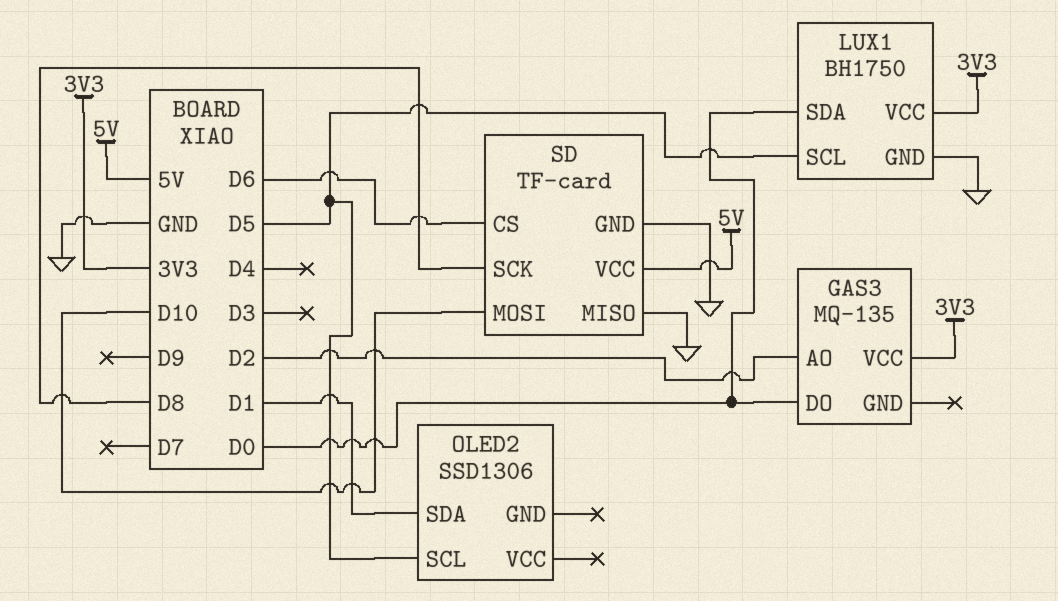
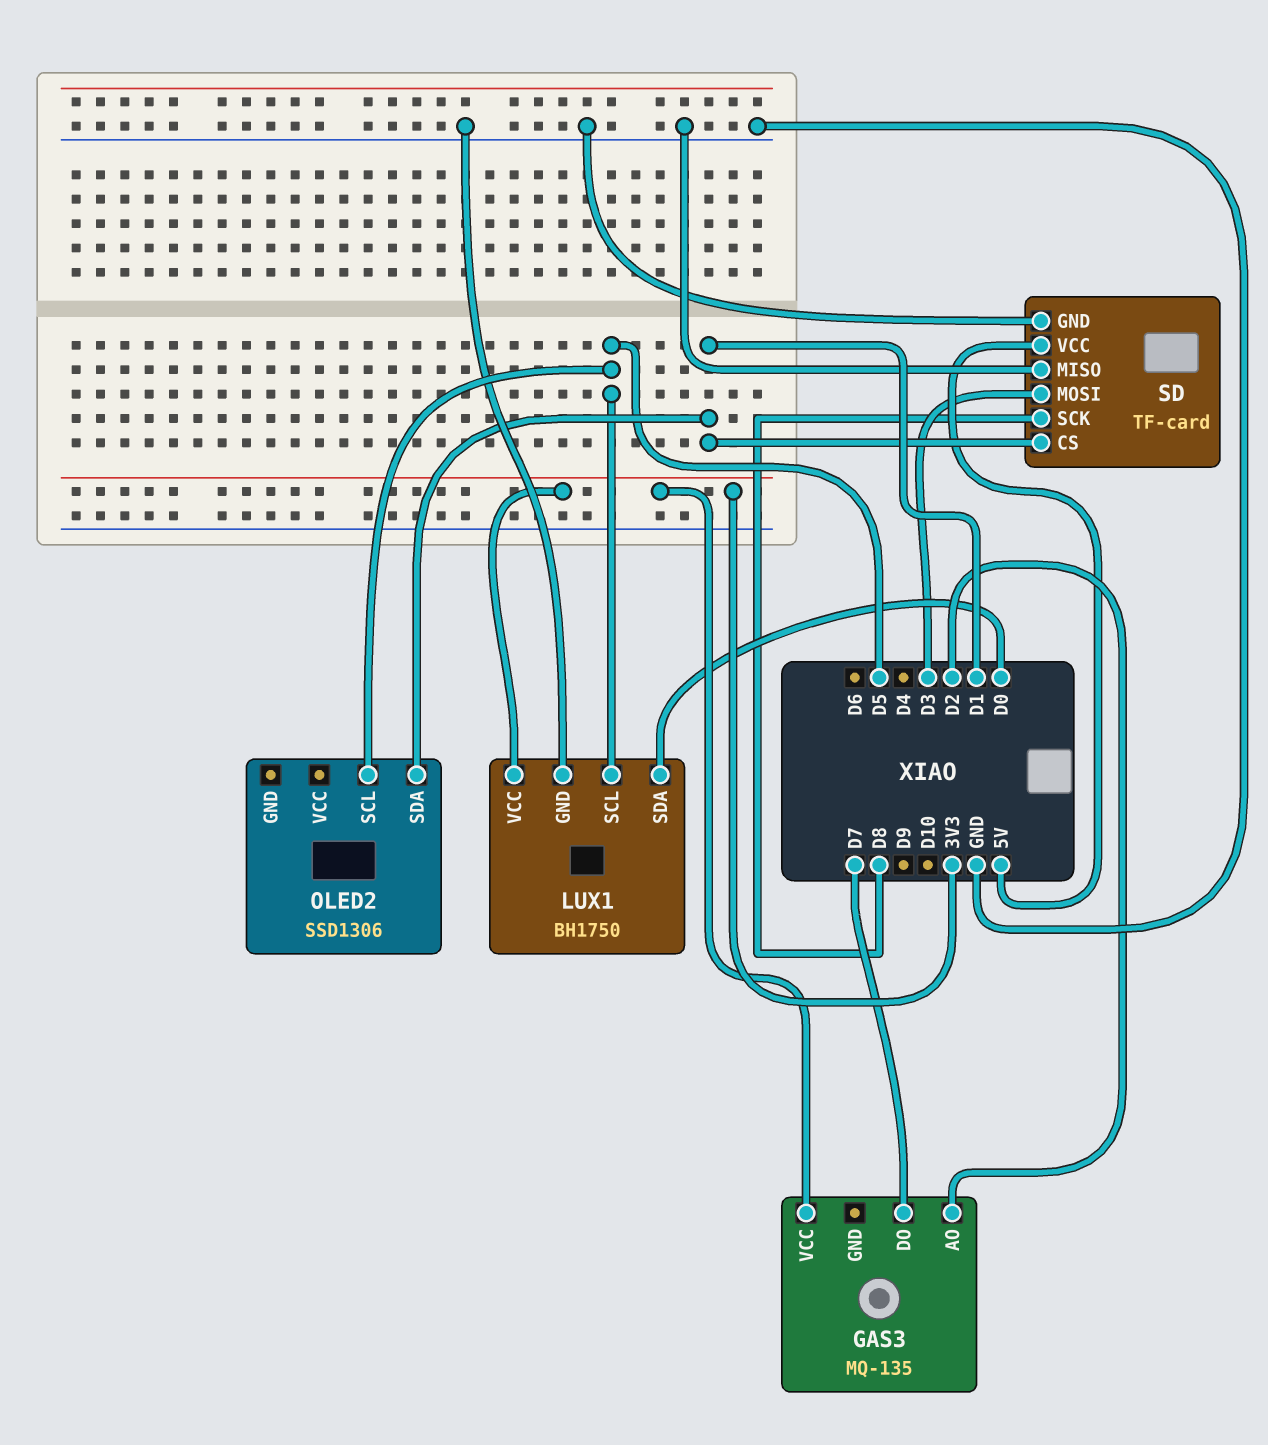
GAS3 pin DO: D0 -> D7
SD pin CS: D6 -> D1
SD pin MOSI: D10 -> D3

